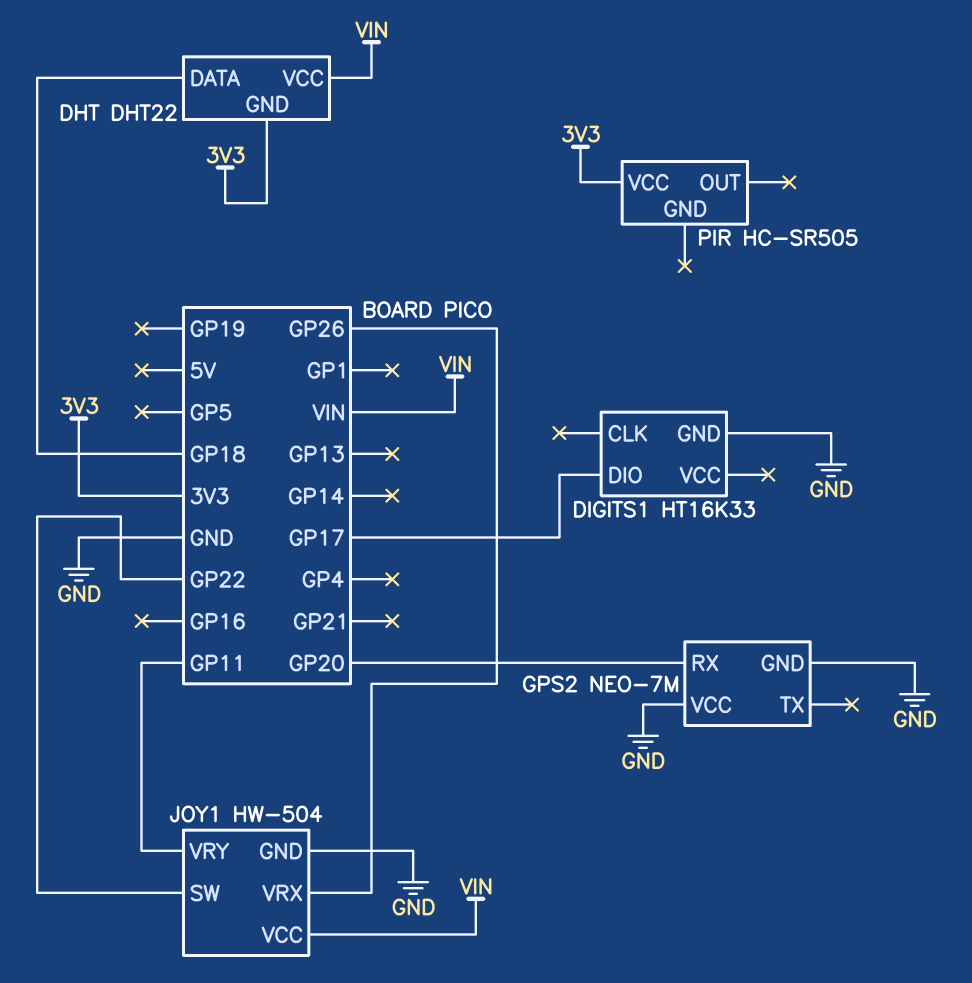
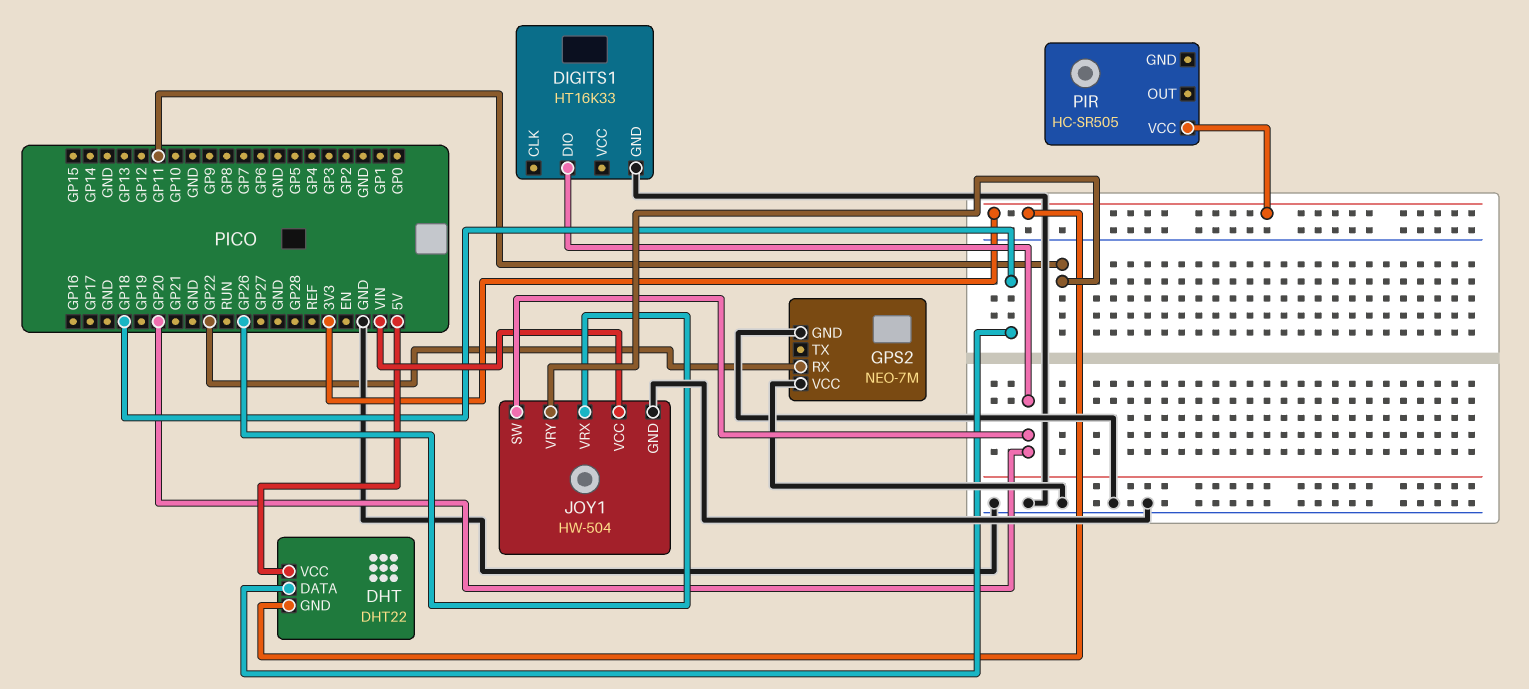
DHT pin VCC: VIN -> 5V
DIGITS1 pin DIO: GP17 -> GP20
GPS2 pin RX: GP20 -> GP22
JOY1 pin SW: GP22 -> GP20

